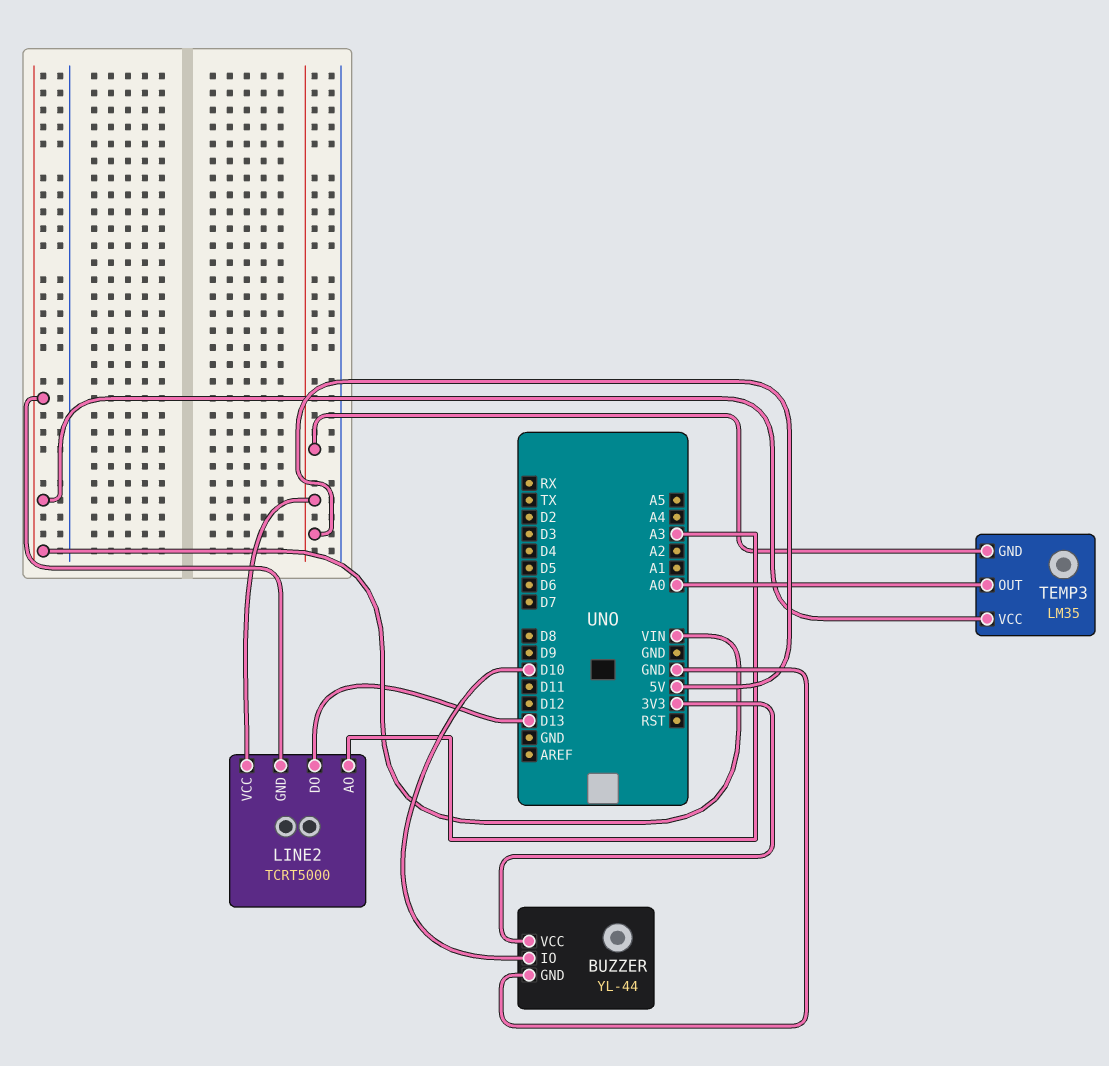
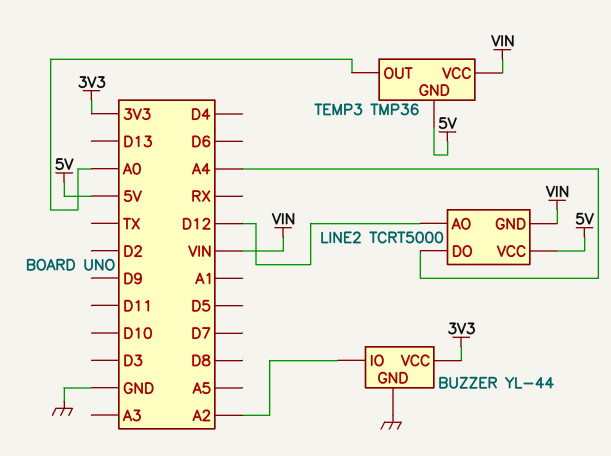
BUZZER pin IO: D10 -> A2
LINE2 pin AO: A3 -> D12
LINE2 pin DO: D13 -> A4
TEMP3: LM35 -> TMP36

